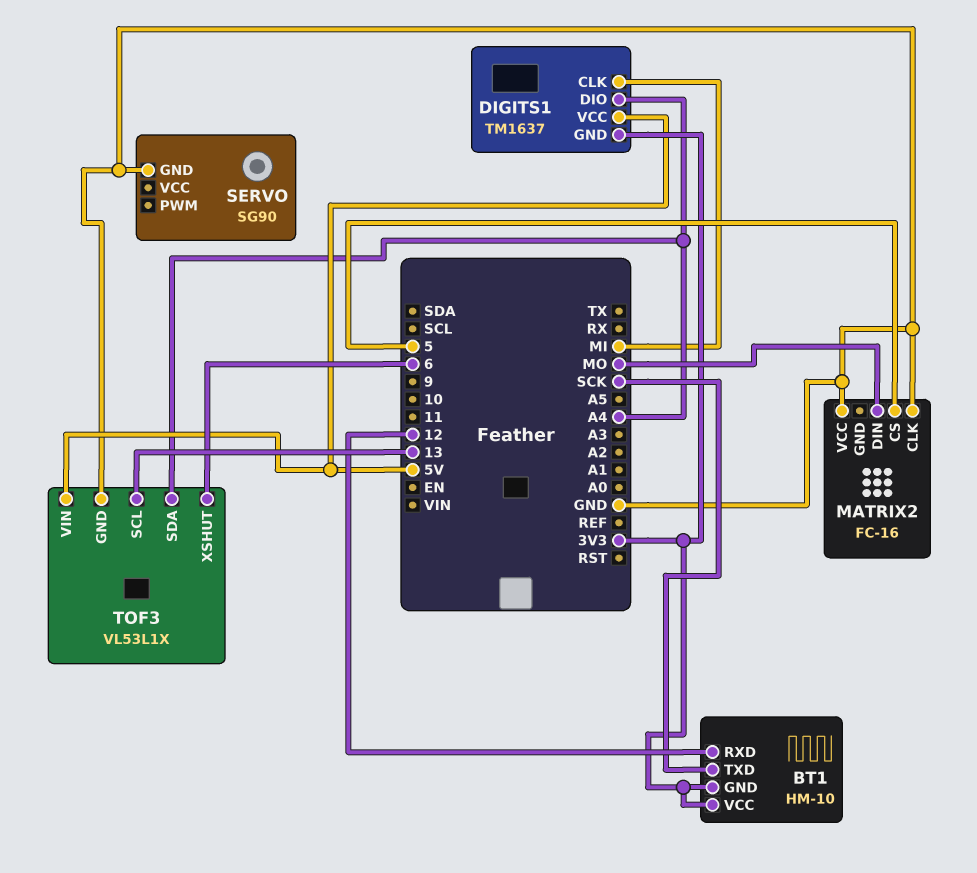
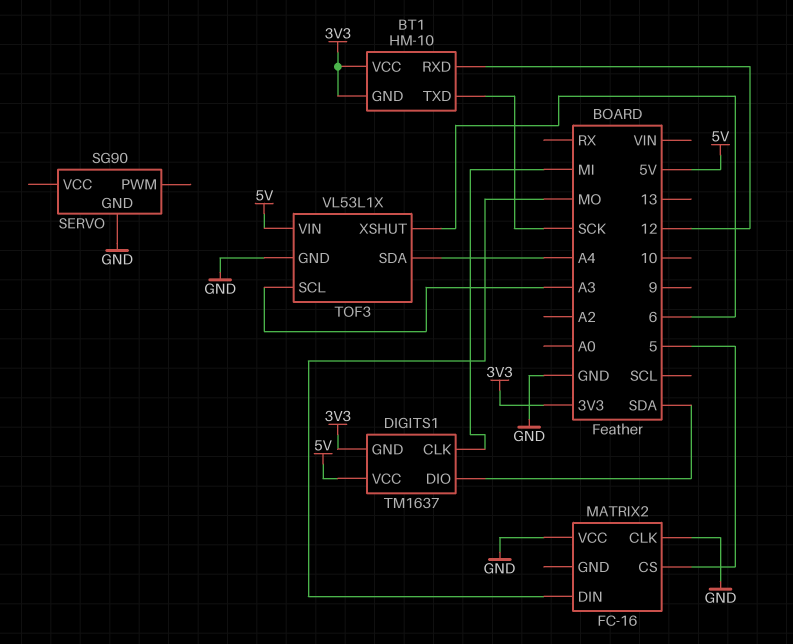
DIGITS1 pin DIO: A4 -> SDA
TOF3 pin SCL: 13 -> A3

